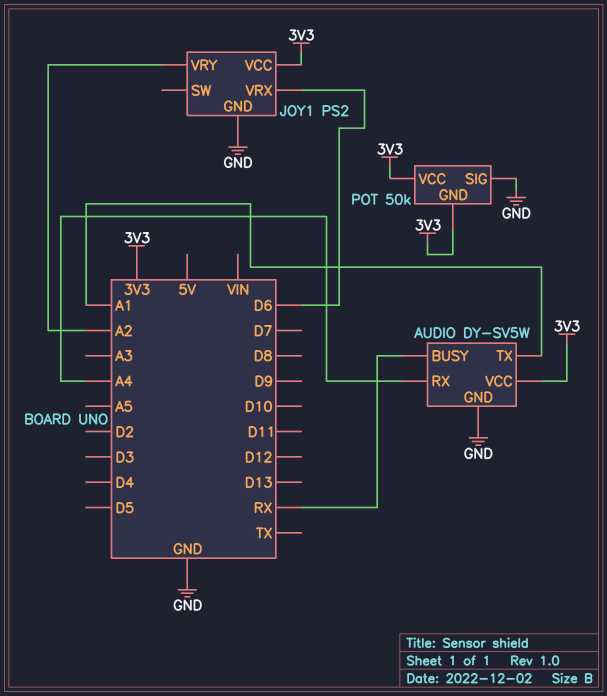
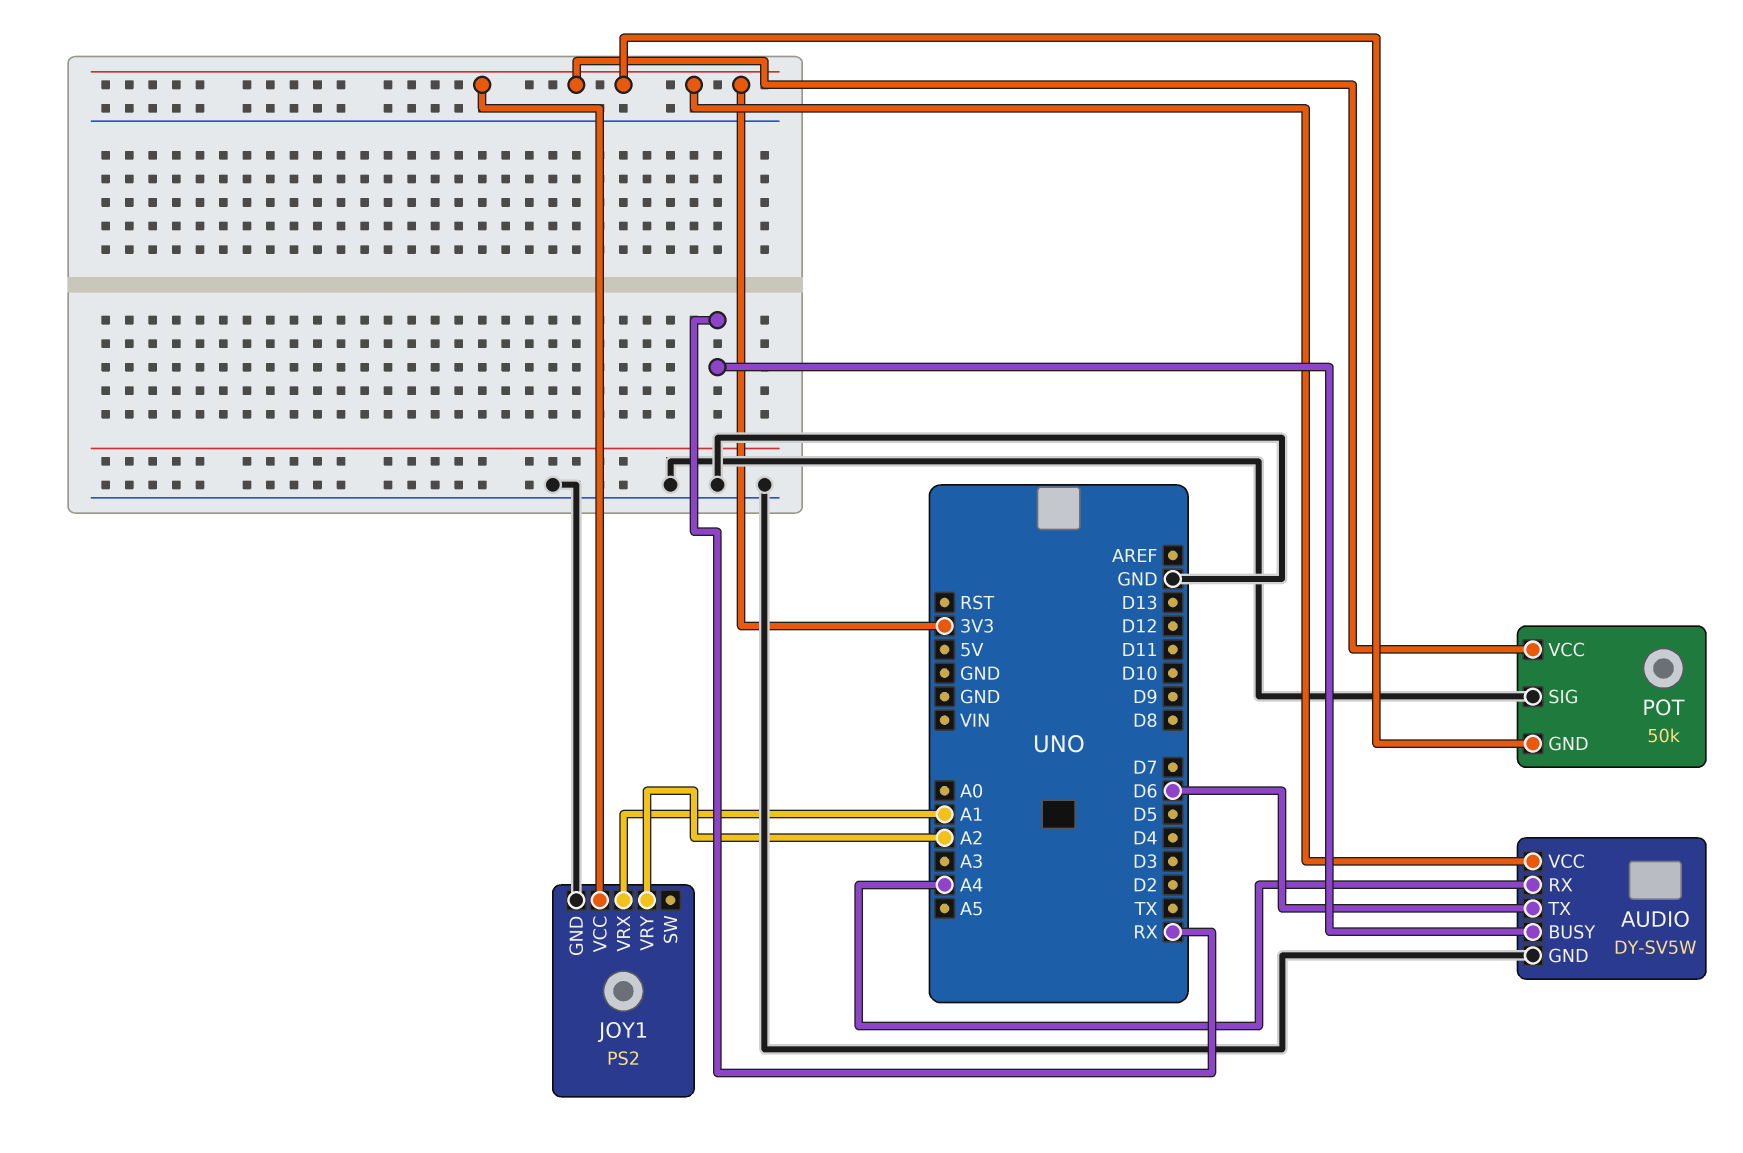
AUDIO pin TX: A1 -> D6
JOY1 pin VRX: D6 -> A1

